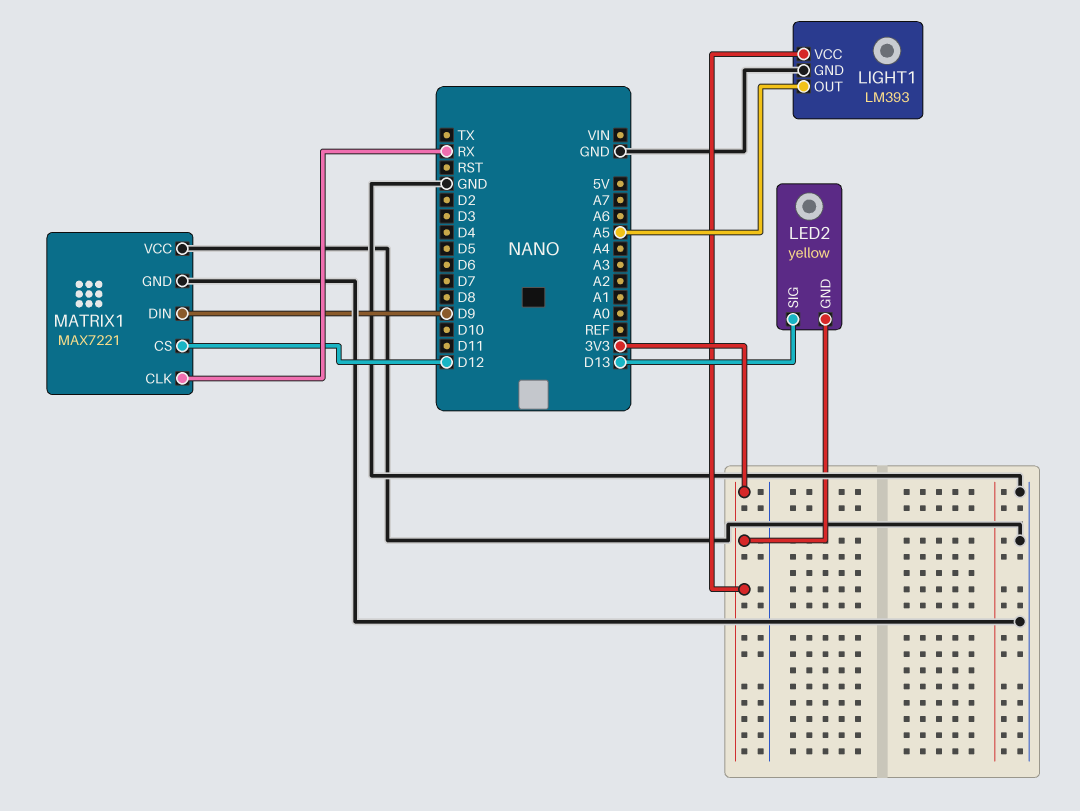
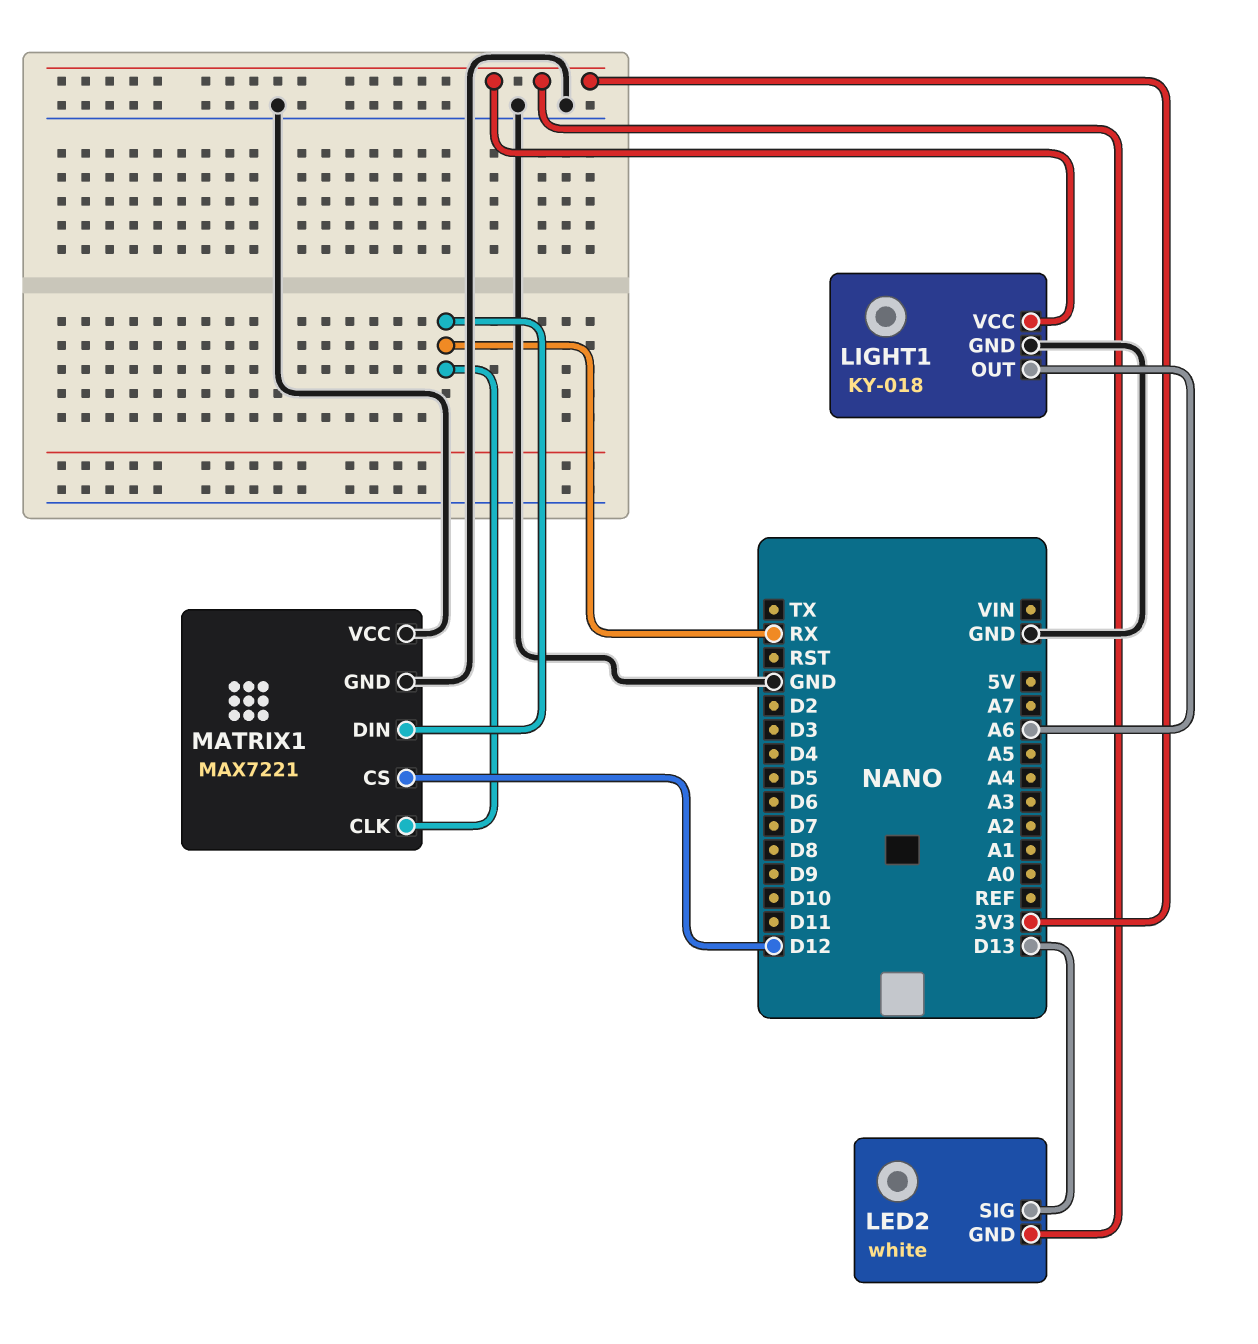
LED2: yellow -> white
LIGHT1: LM393 -> KY-018
LIGHT1 pin OUT: A5 -> A6
MATRIX1 pin DIN: D9 -> RX

